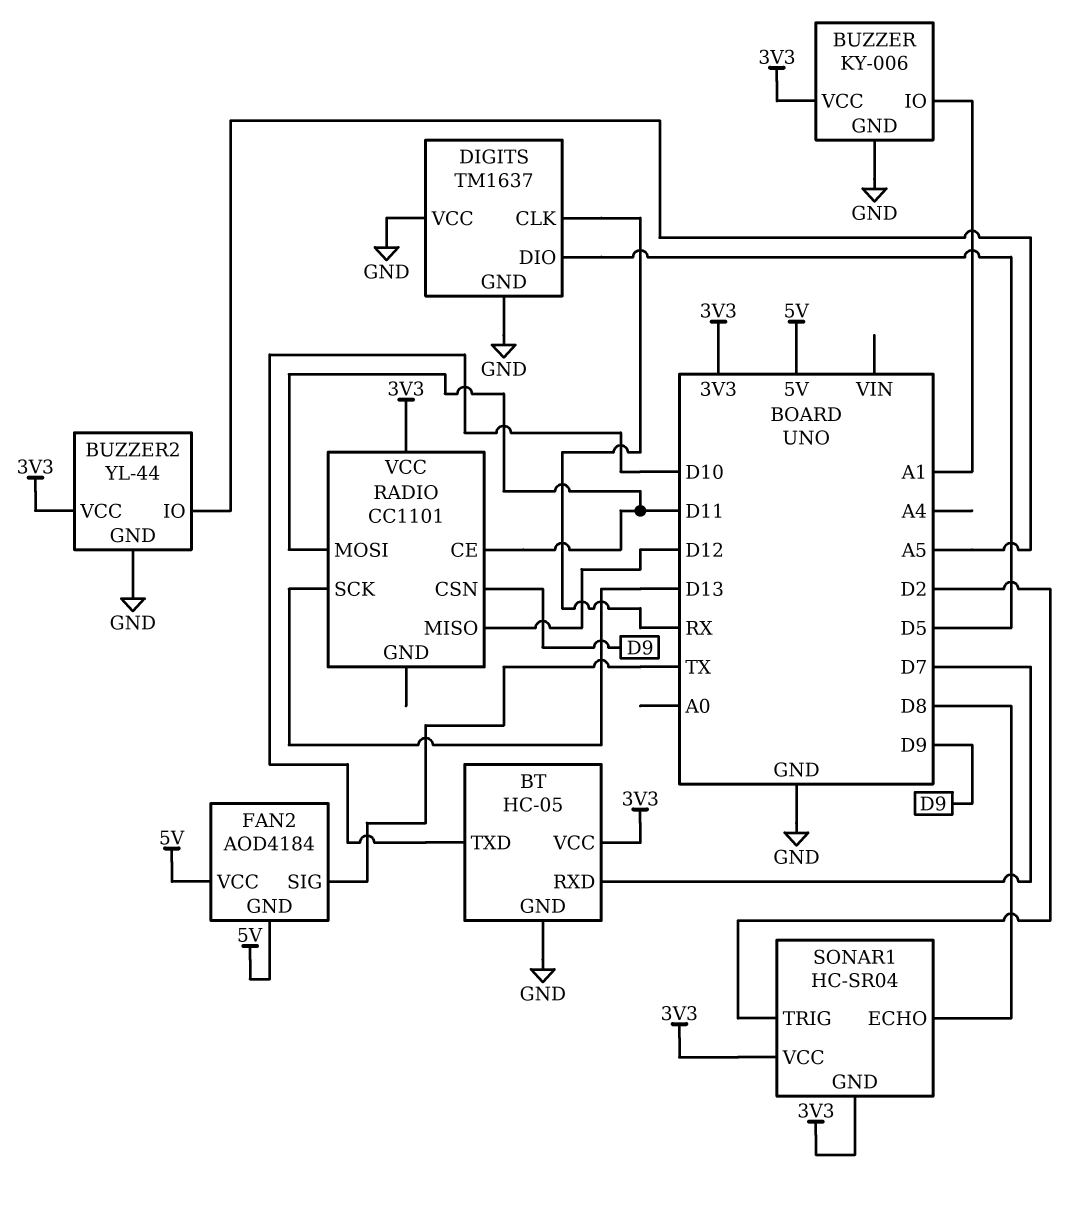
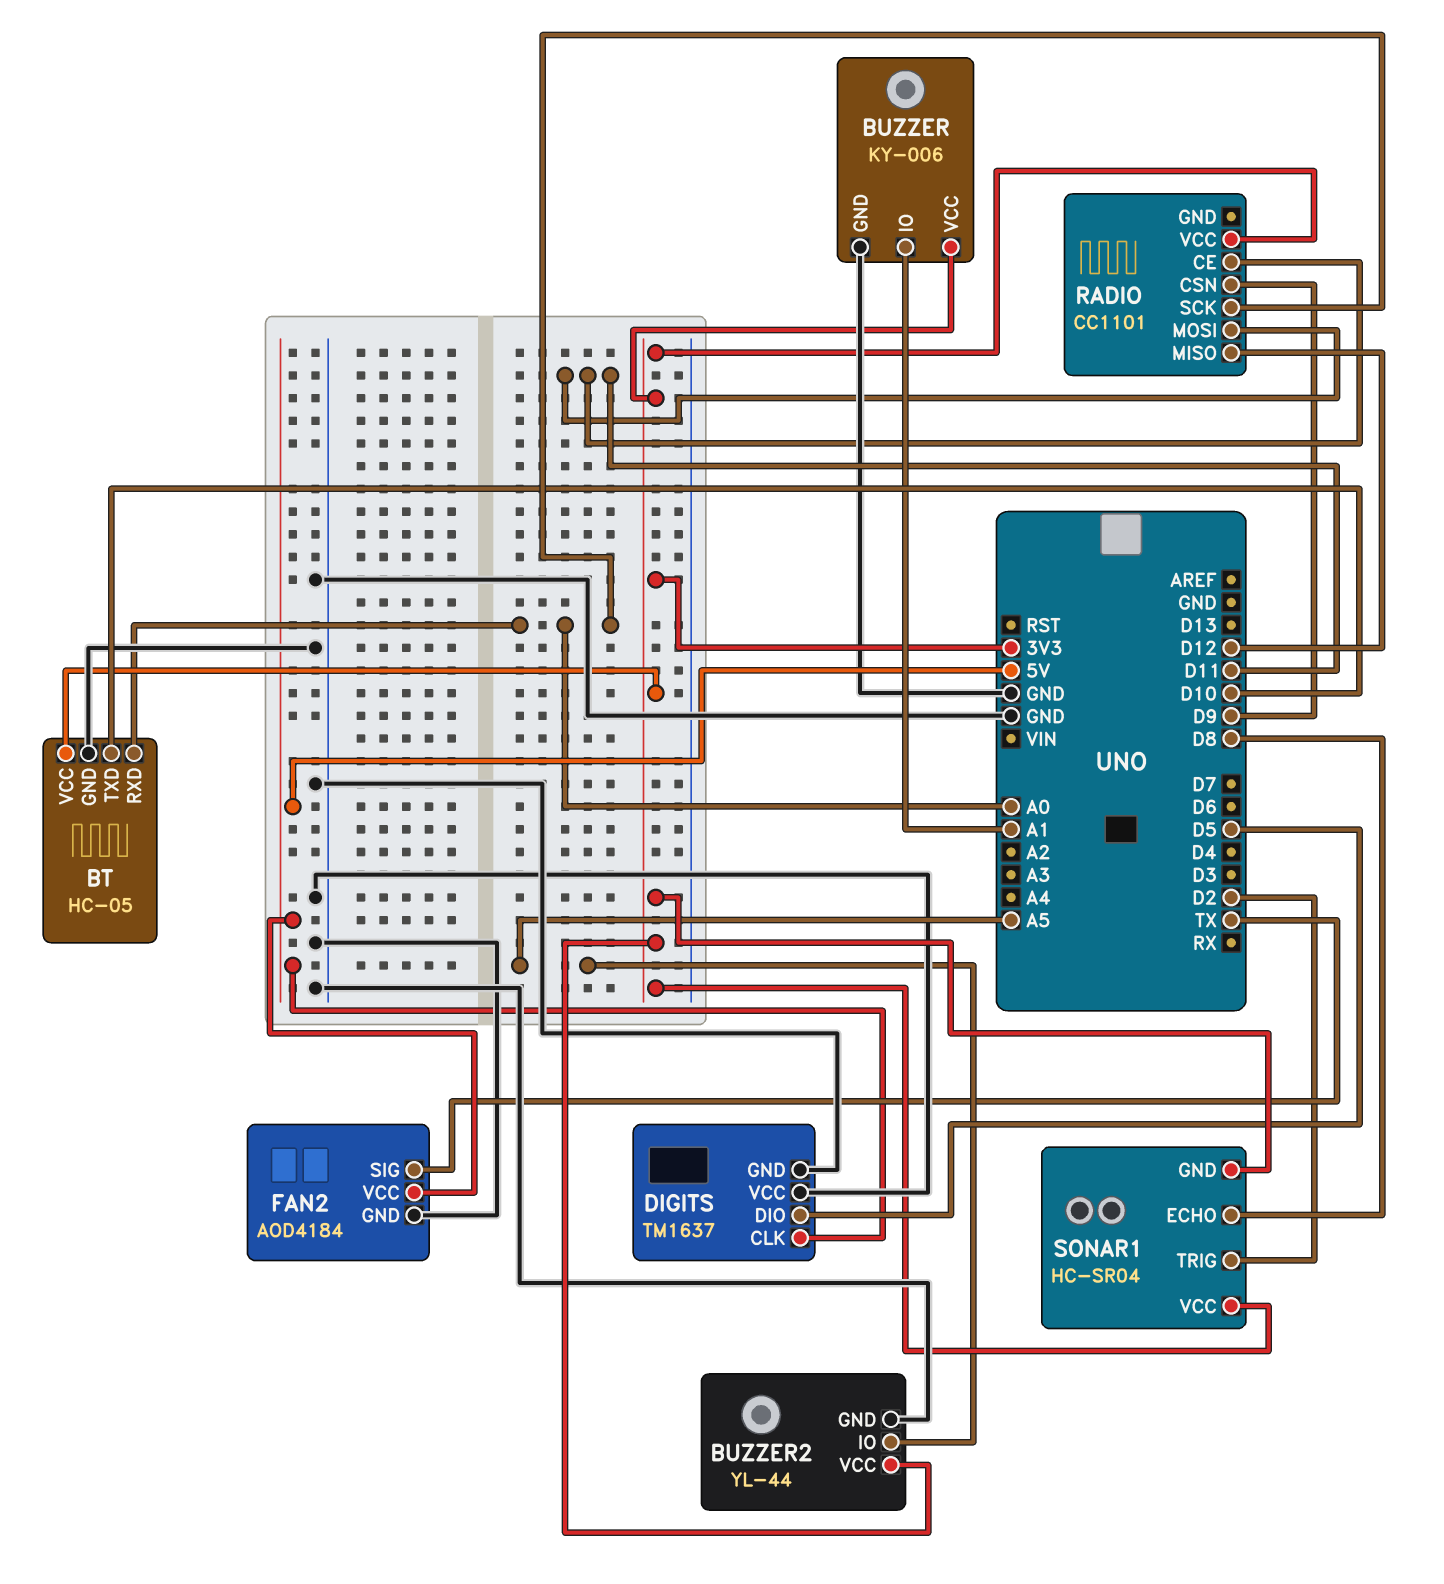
BT pin RXD: D7 -> A0
DIGITS pin CLK: RX -> 5V
FAN2 pin GND: 5V -> GND
RADIO pin SCK: D13 -> A0

